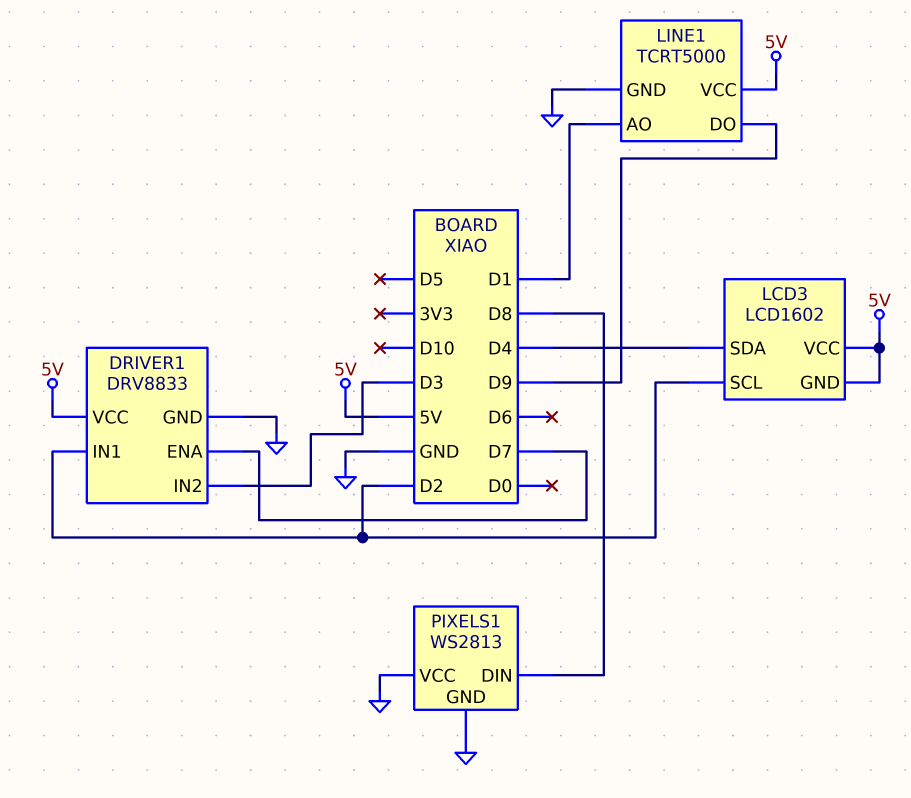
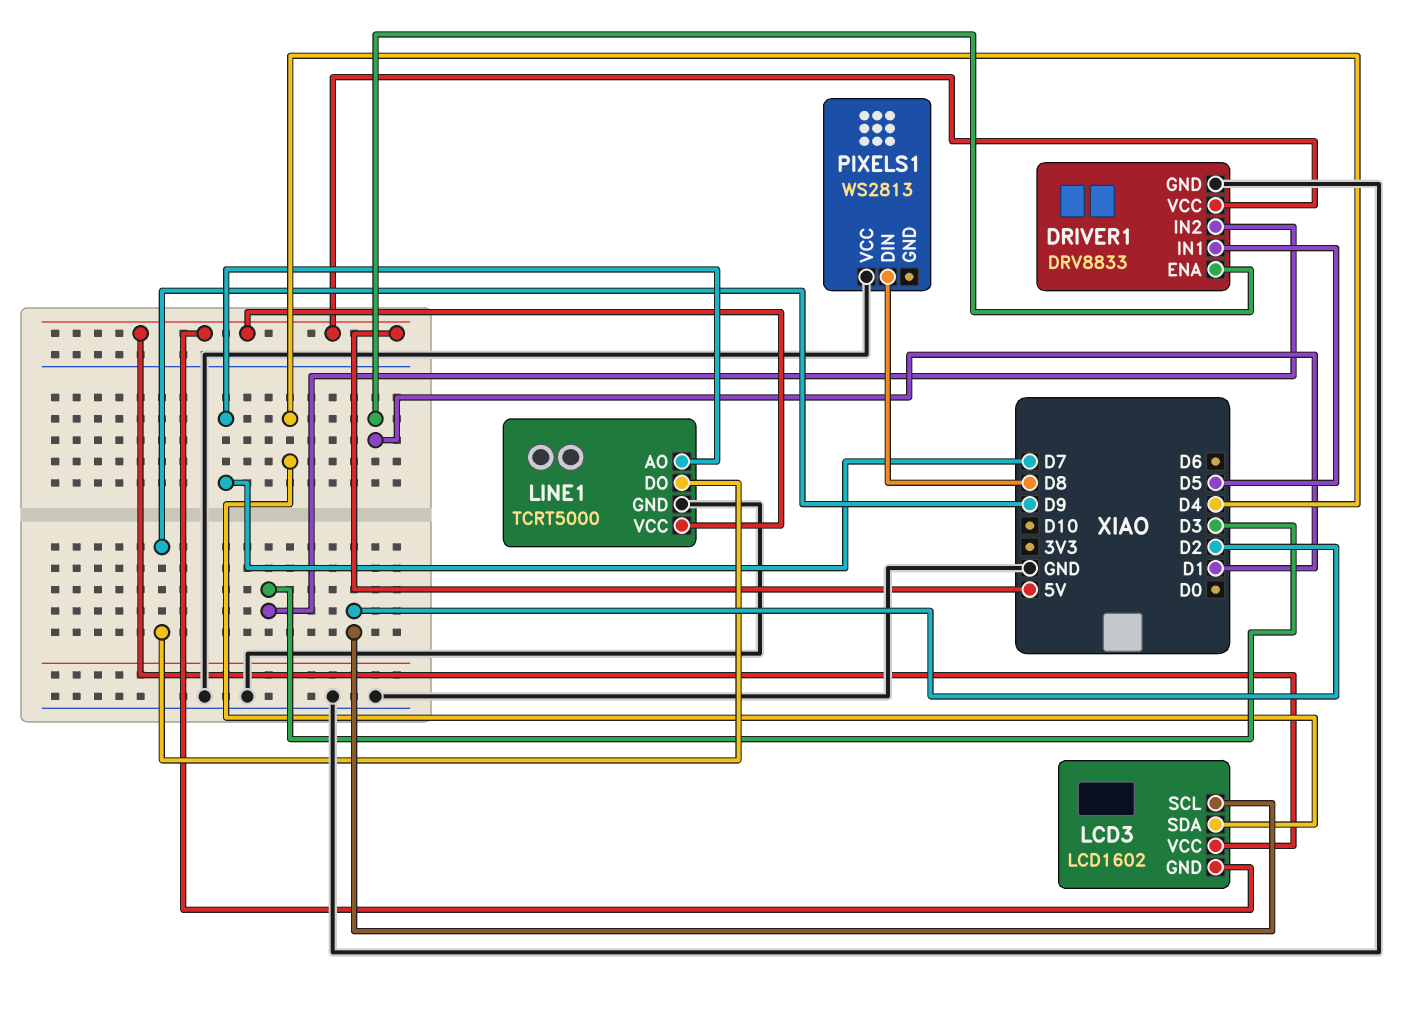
DRIVER1 pin ENA: D7 -> D1
DRIVER1 pin IN1: D2 -> D5
LINE1 pin AO: D1 -> D7
PIXELS1 pin GND: GND -> none

